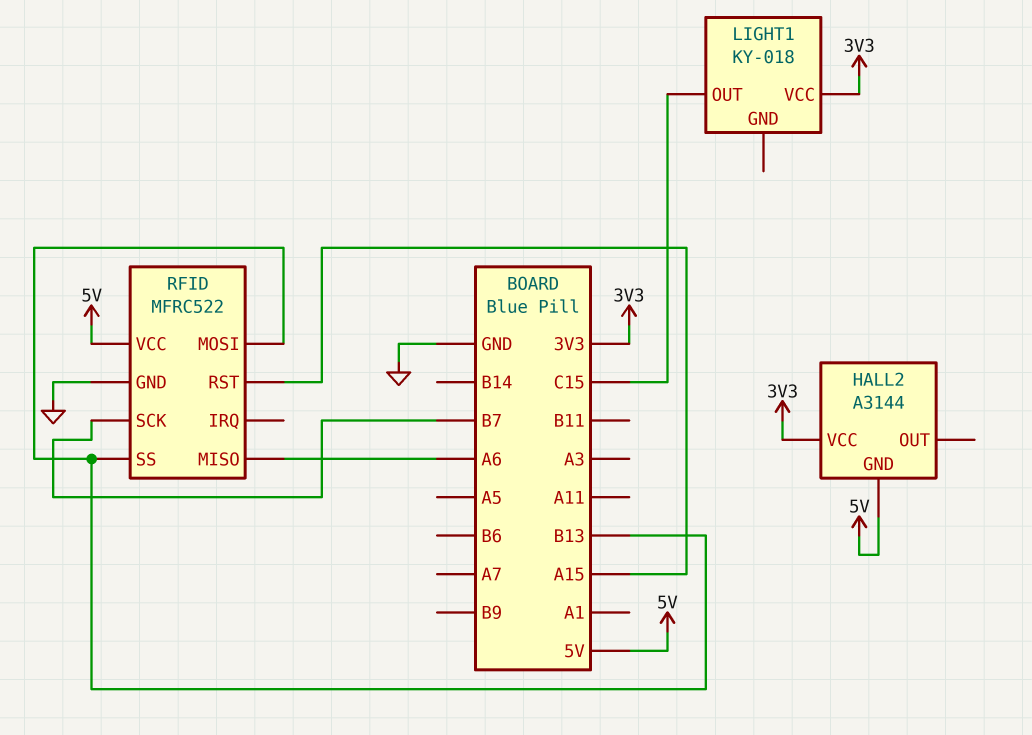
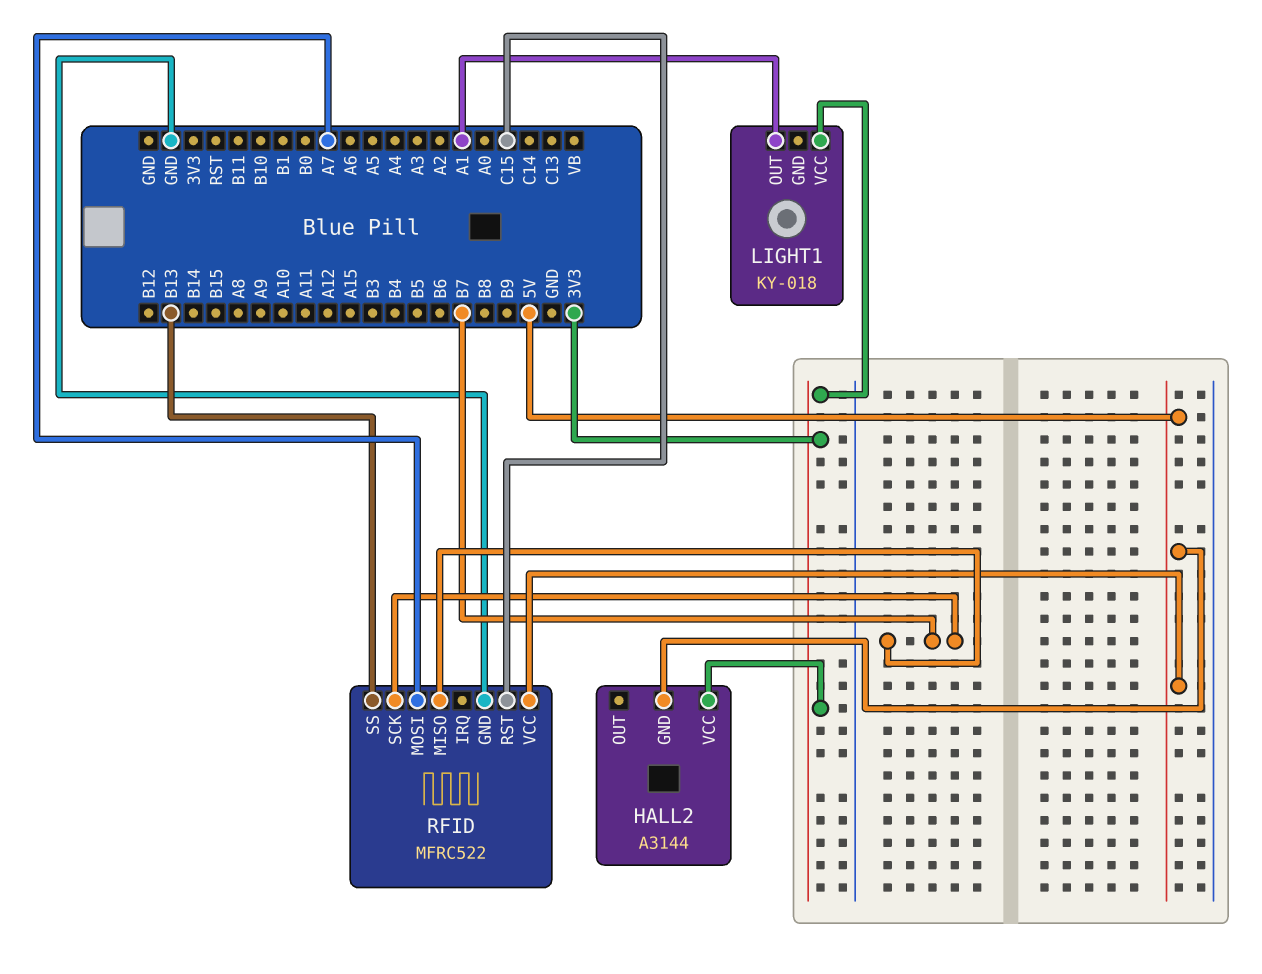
LIGHT1 pin OUT: C15 -> A1
RFID pin MISO: A6 -> B7
RFID pin MOSI: B13 -> A7
RFID pin RST: A15 -> C15

